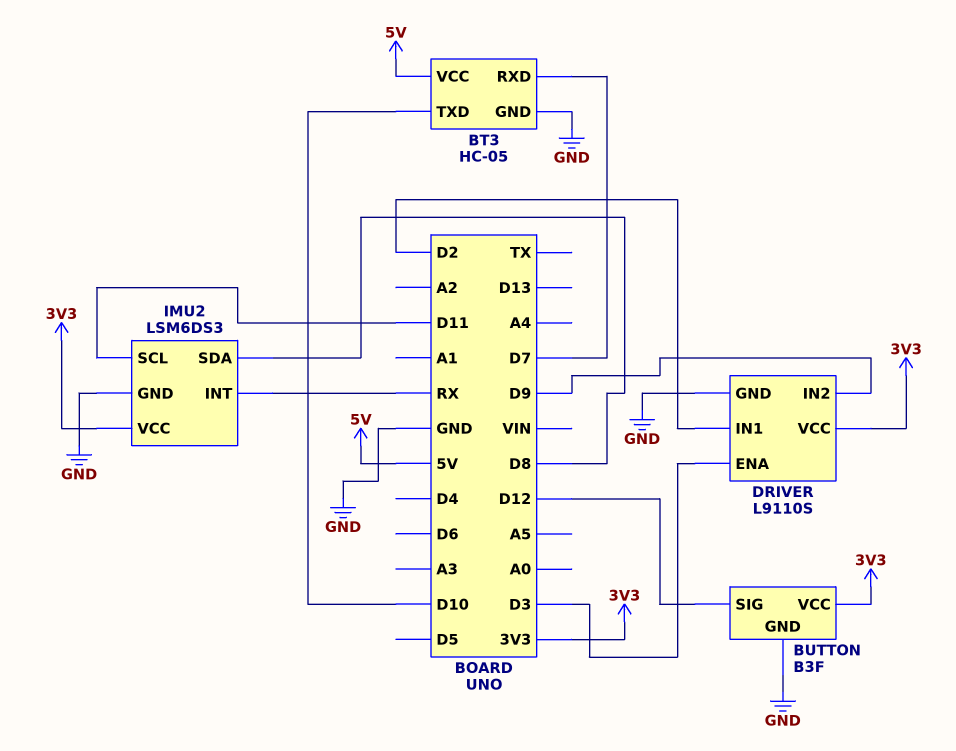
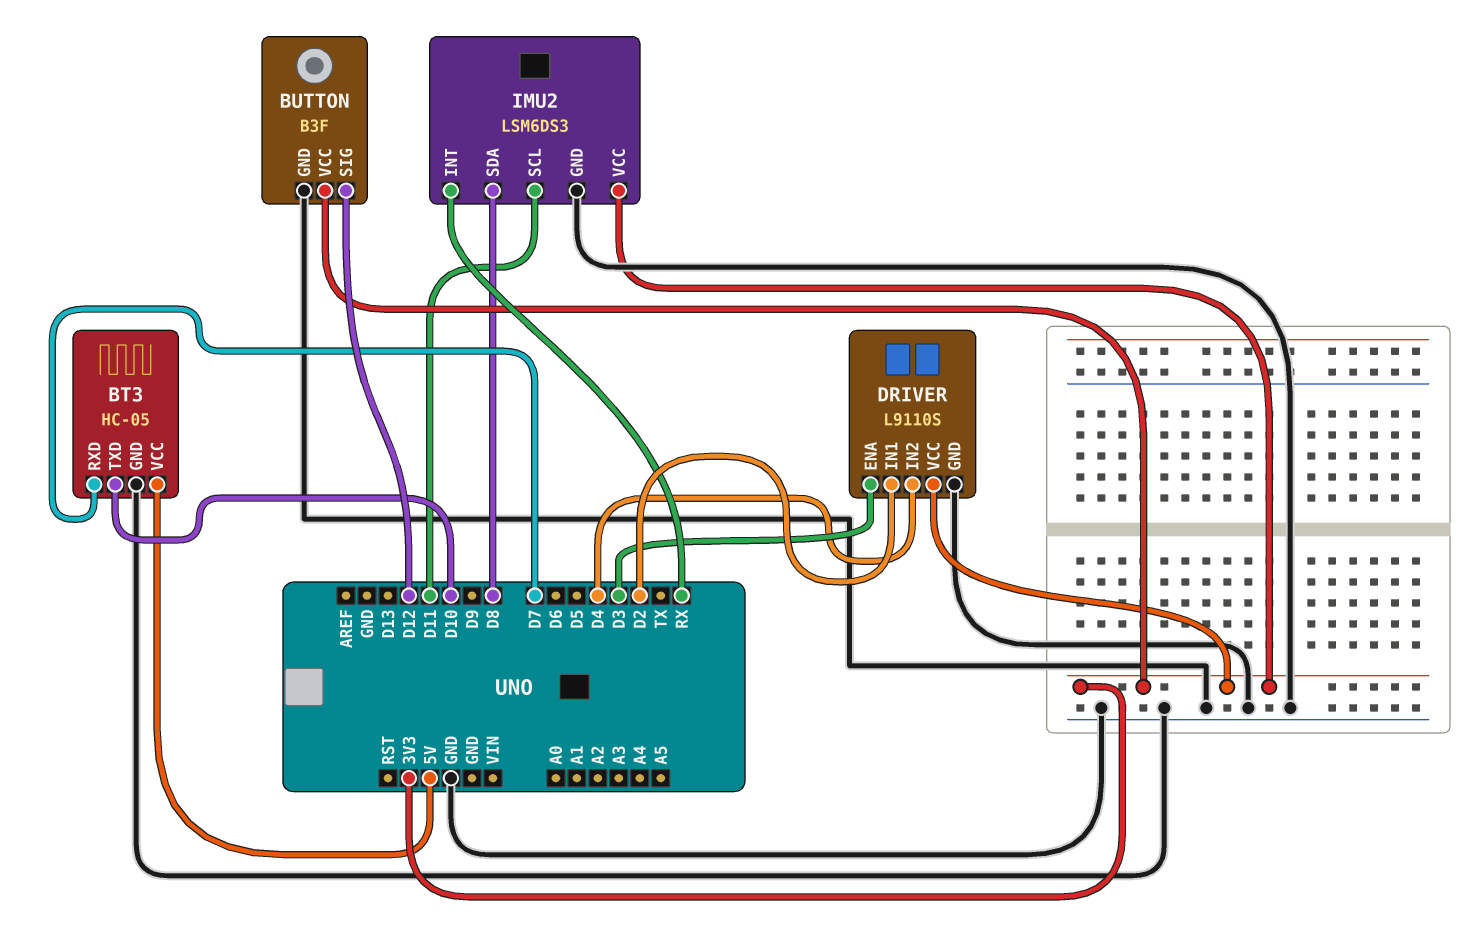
DRIVER pin IN2: D9 -> D4

